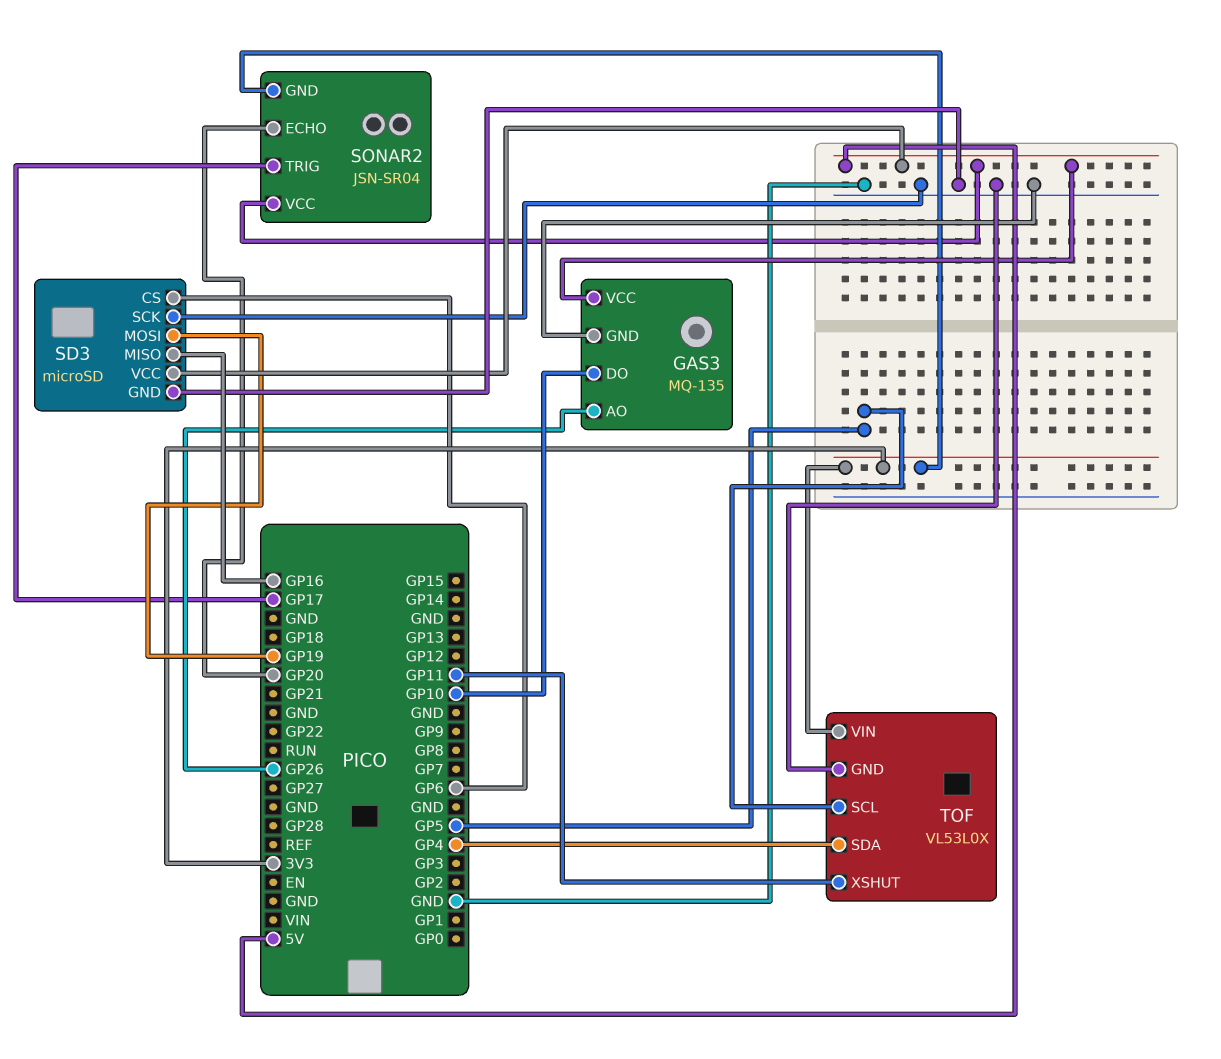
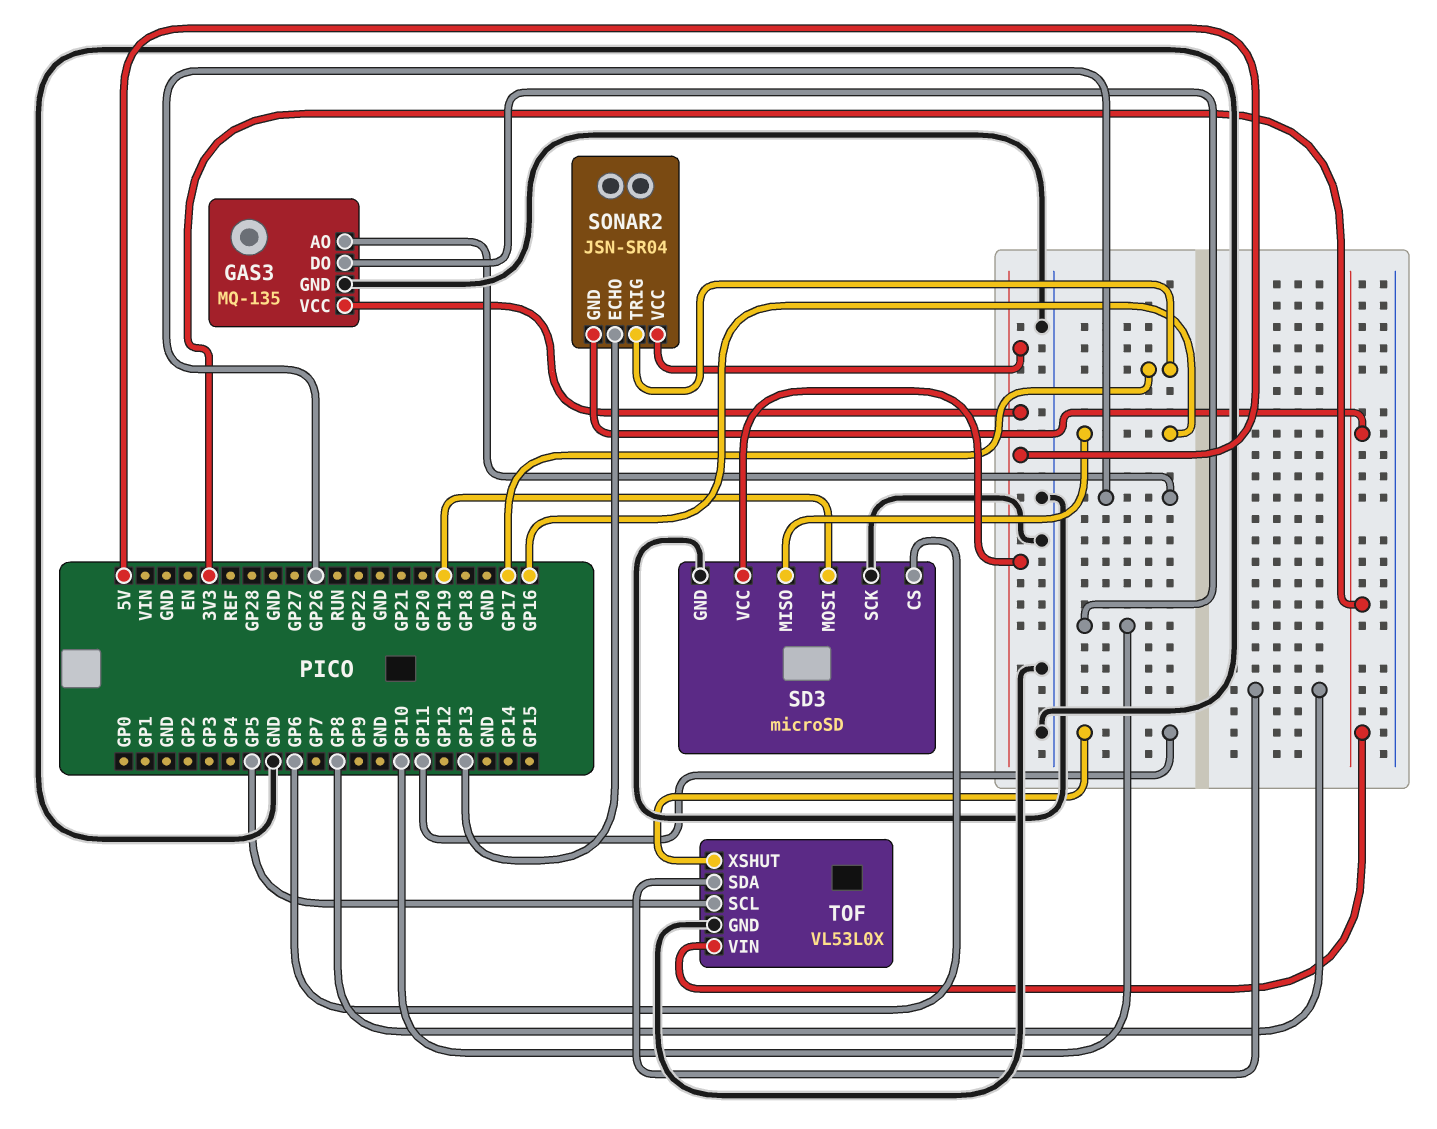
SONAR2 pin ECHO: GP20 -> GP13
TOF pin SDA: GP4 -> GP8

